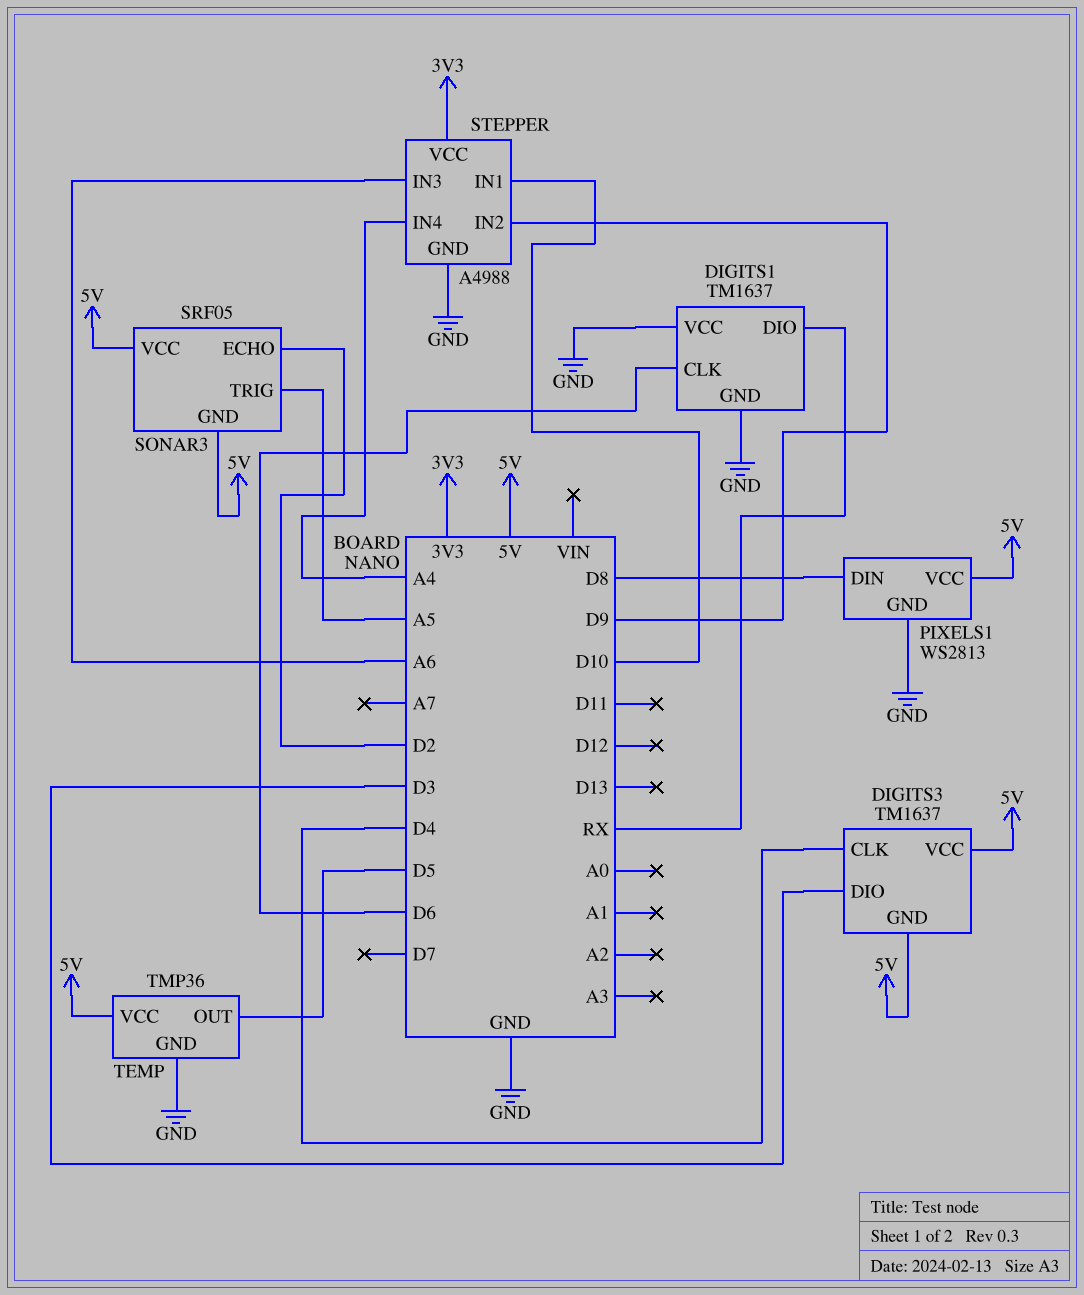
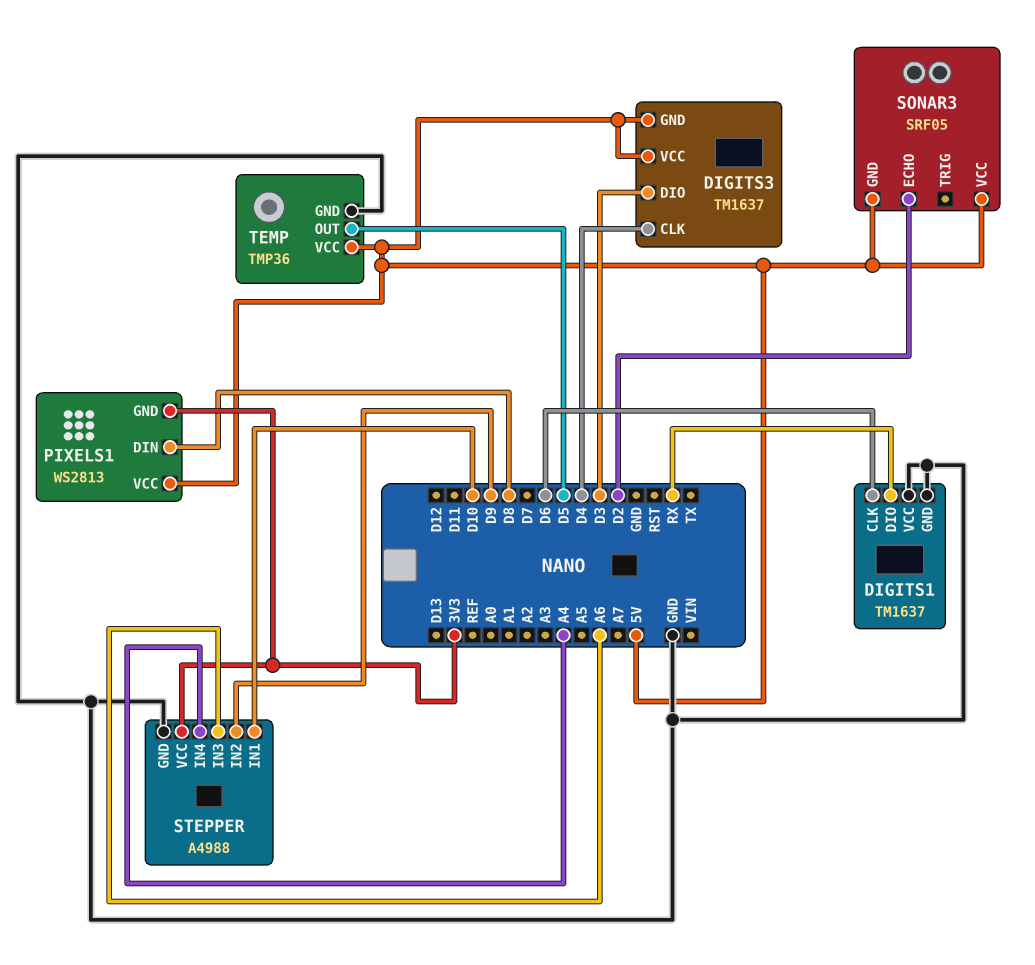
PIXELS1 pin GND: GND -> 3V3
SONAR3 pin TRIG: A5 -> none

